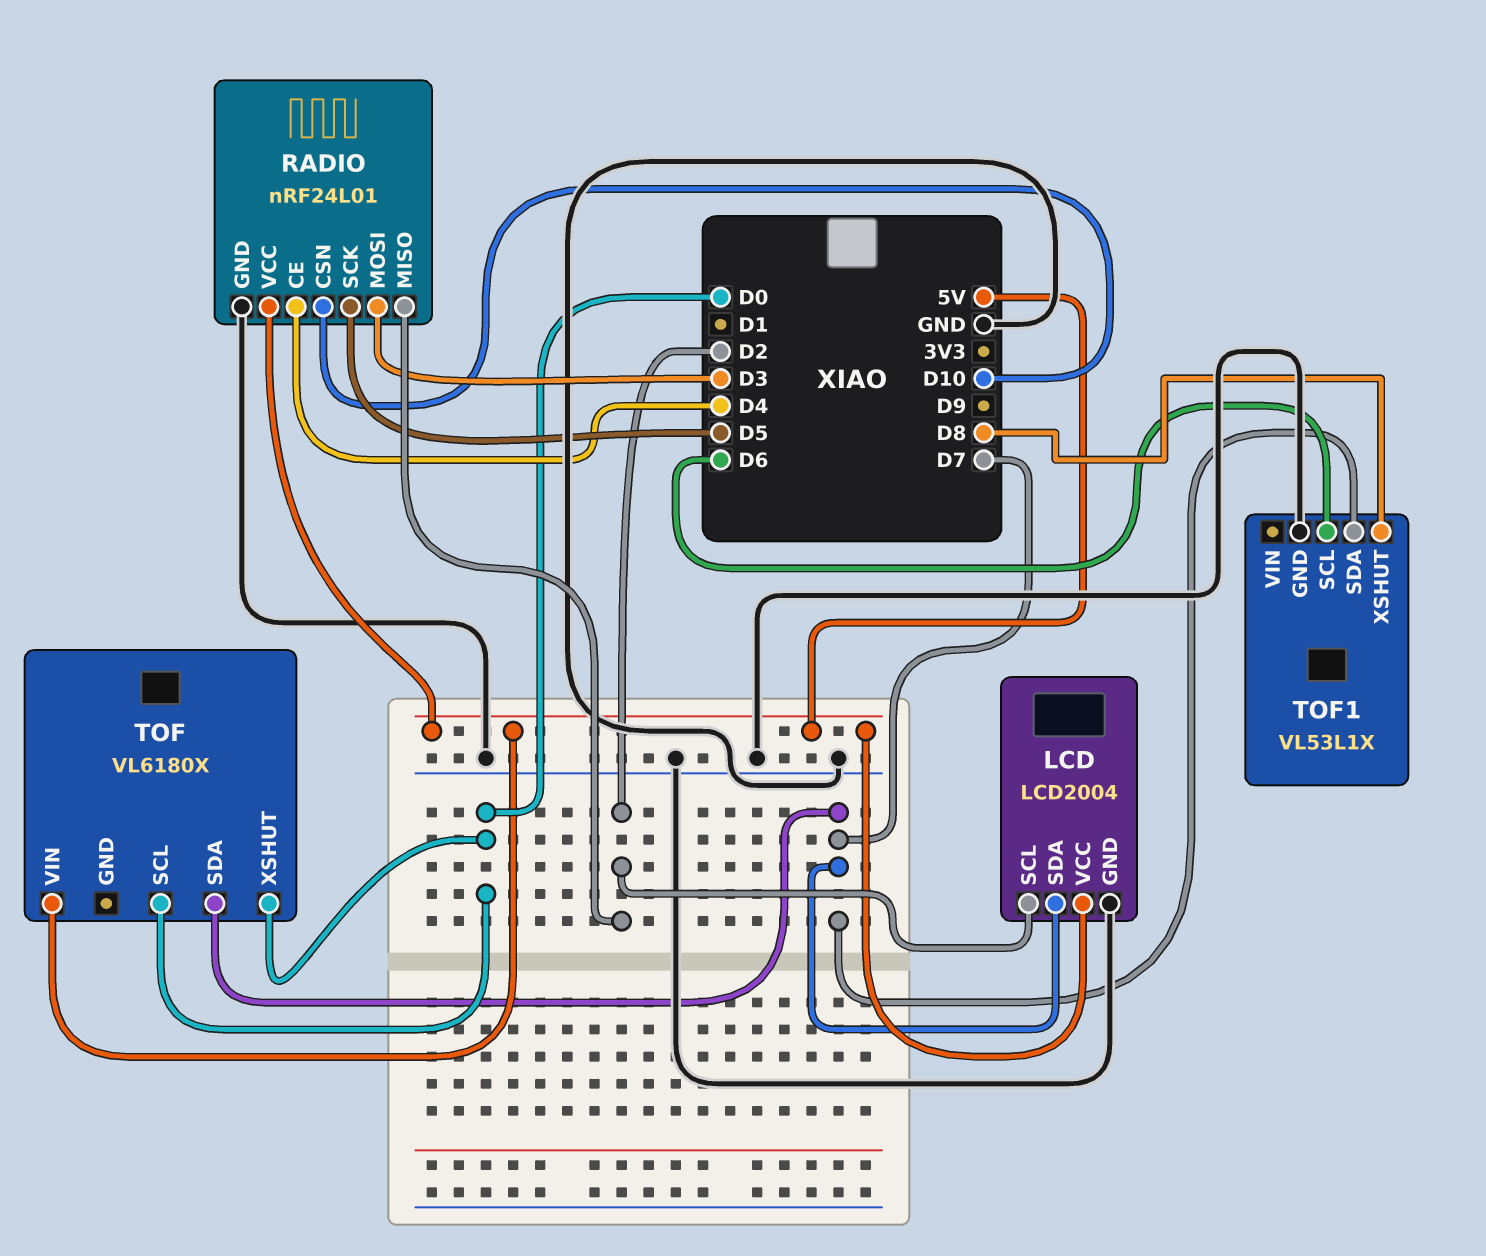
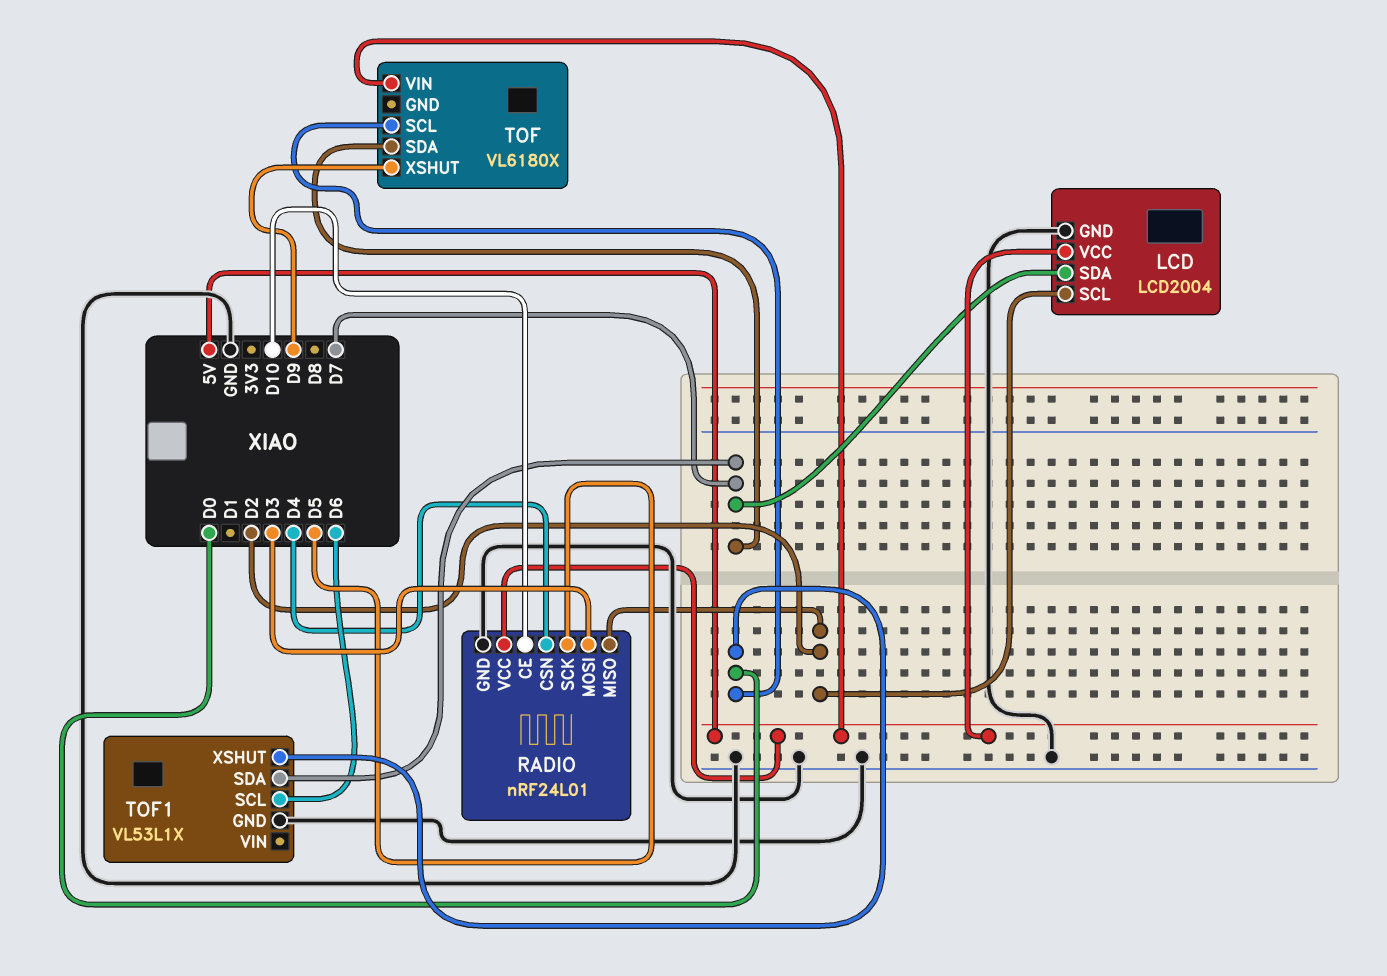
RADIO pin CE: D4 -> D10
RADIO pin CSN: D10 -> D4
TOF pin XSHUT: D0 -> D9
TOF1 pin XSHUT: D8 -> D0

